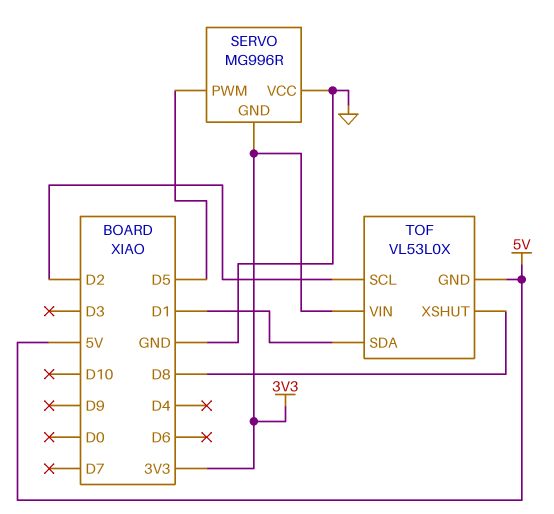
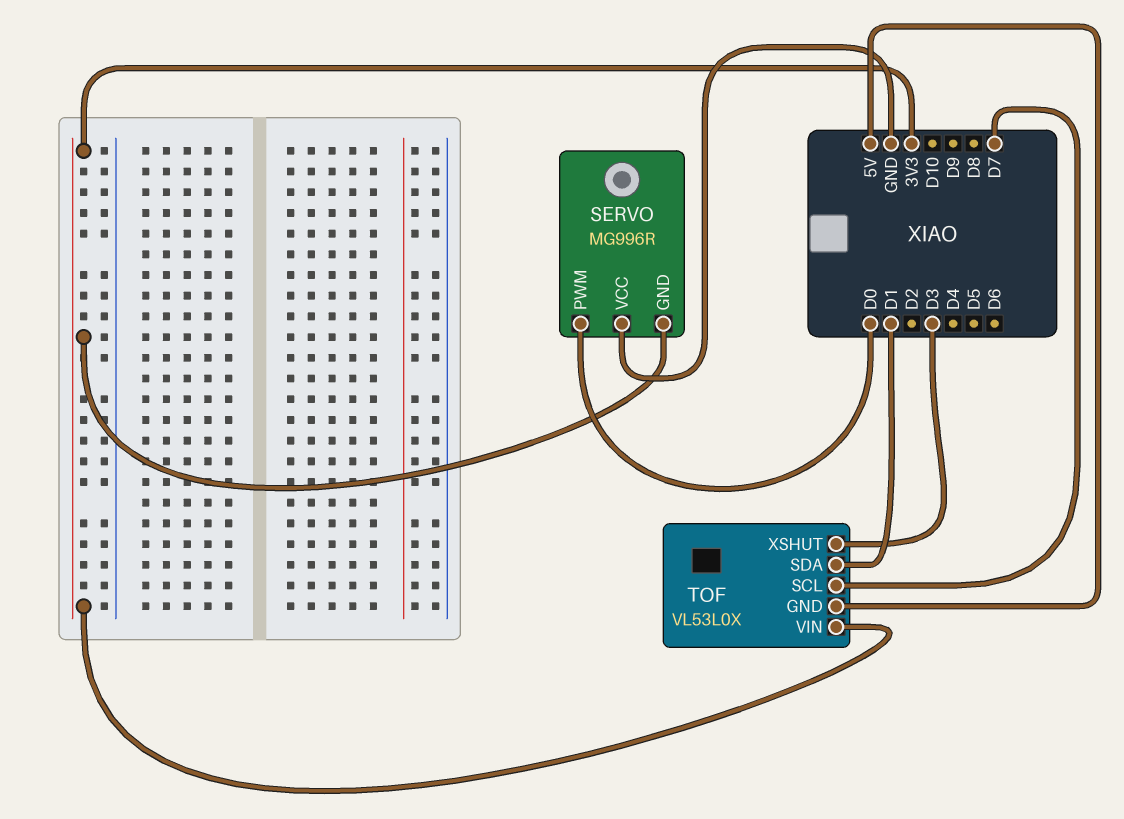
SERVO pin PWM: D5 -> D0
TOF pin SCL: D2 -> D7
TOF pin XSHUT: D8 -> D3

